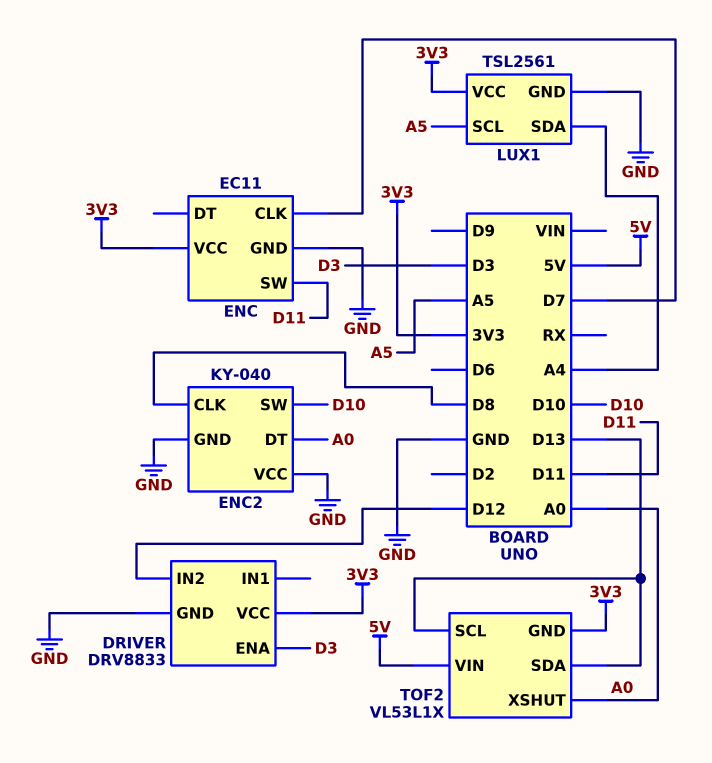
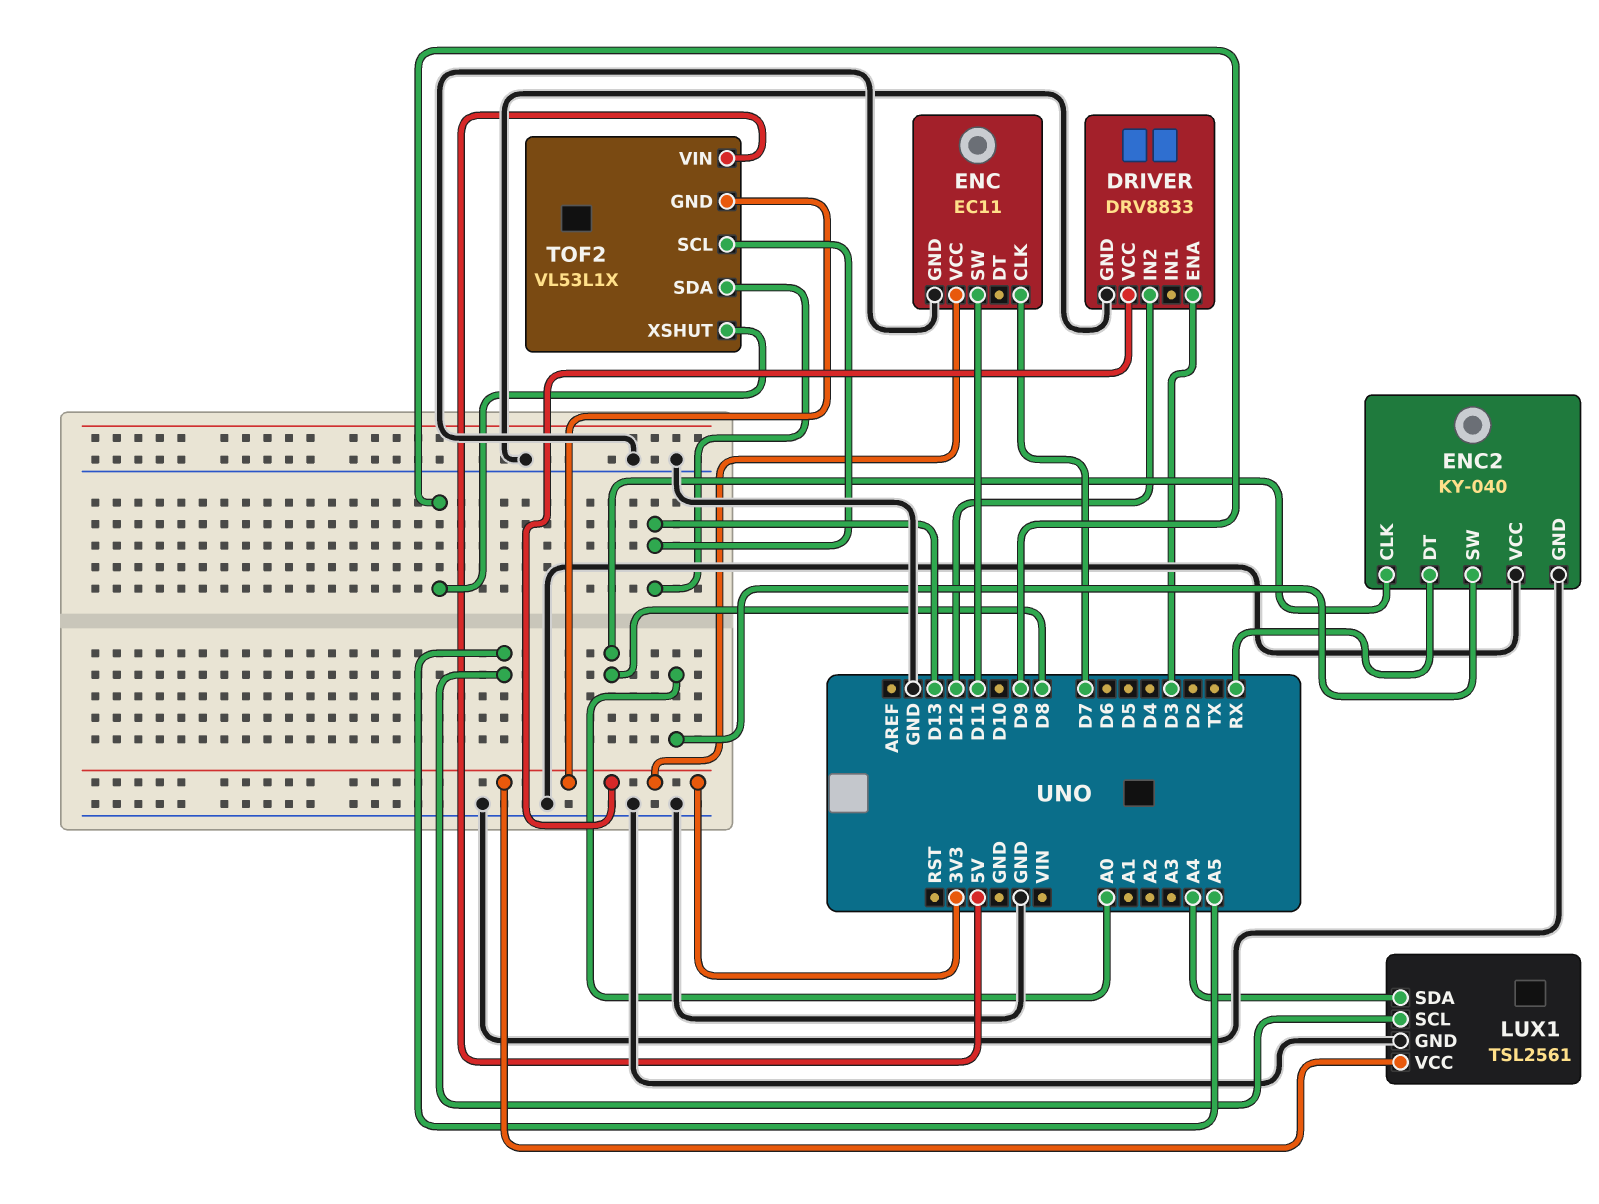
ENC2 pin DT: A0 -> RX
ENC2 pin SW: D10 -> A0
TOF2 pin XSHUT: A0 -> D9

